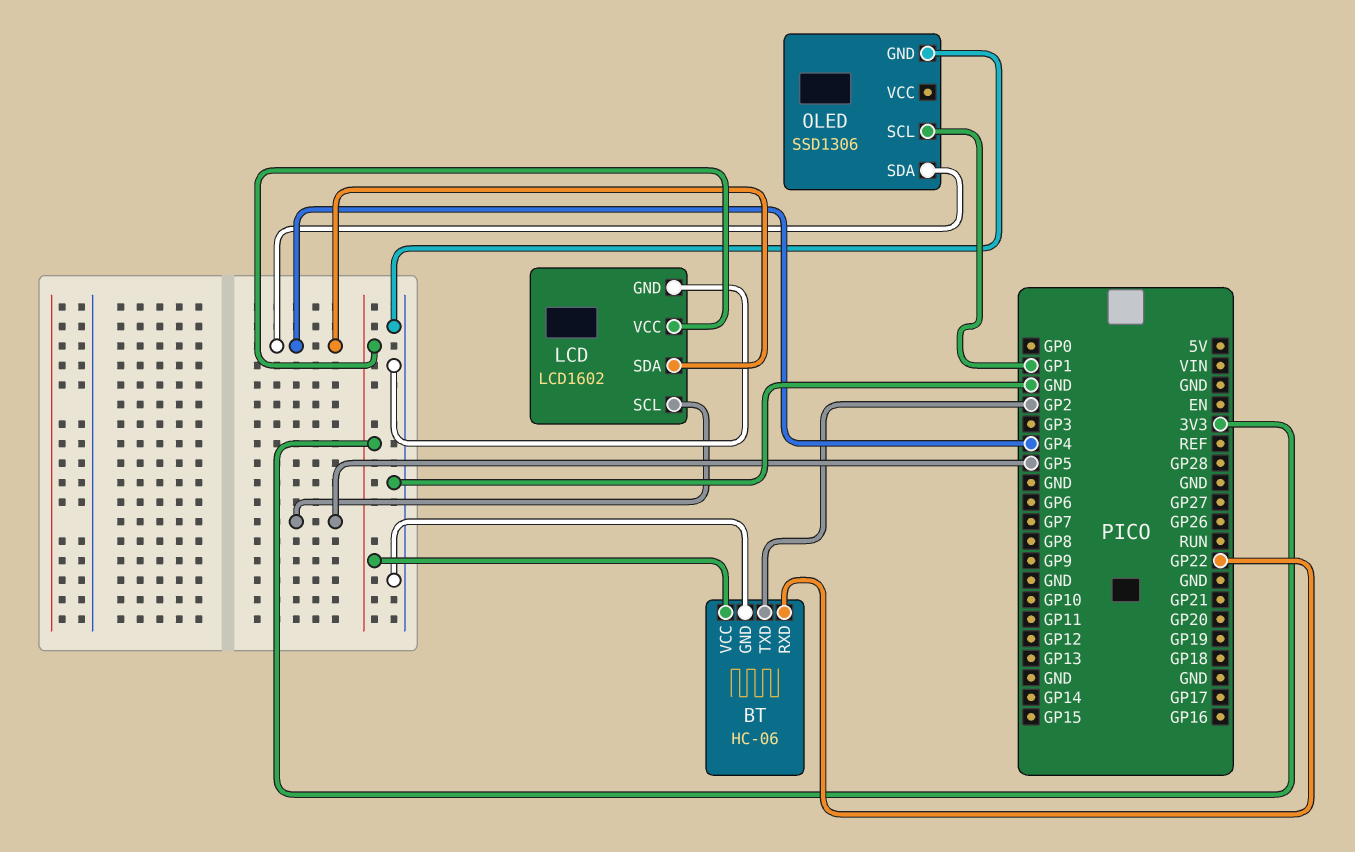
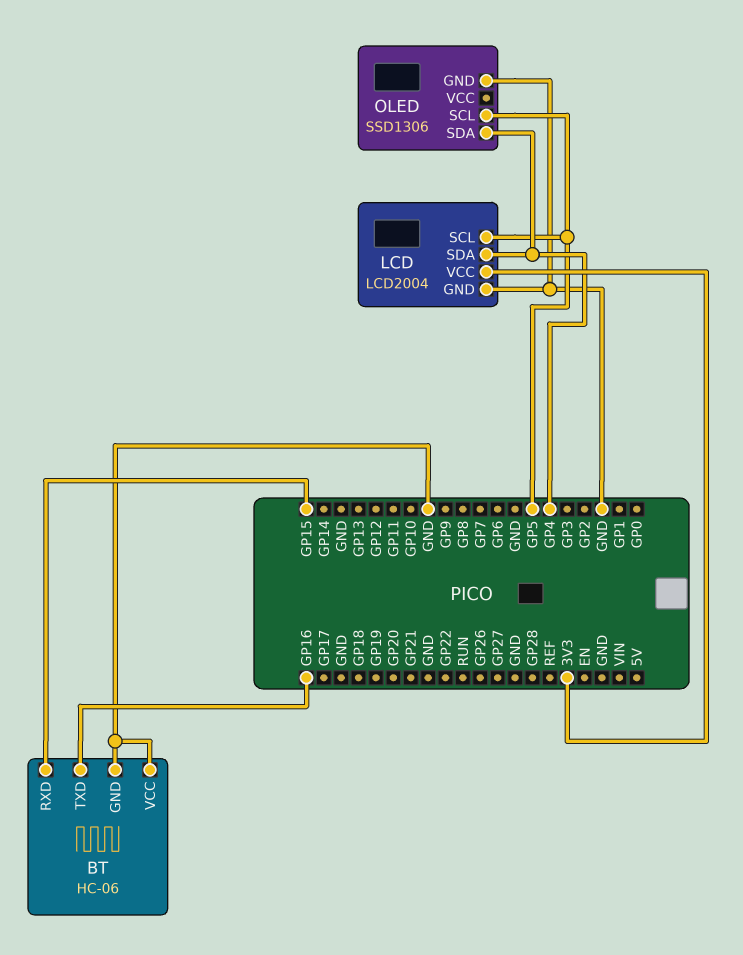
BT pin RXD: GP22 -> GP15
BT pin TXD: GP2 -> GP16
BT pin VCC: 3V3 -> GND
LCD: LCD1602 -> LCD2004
OLED pin SCL: GP1 -> GP5

